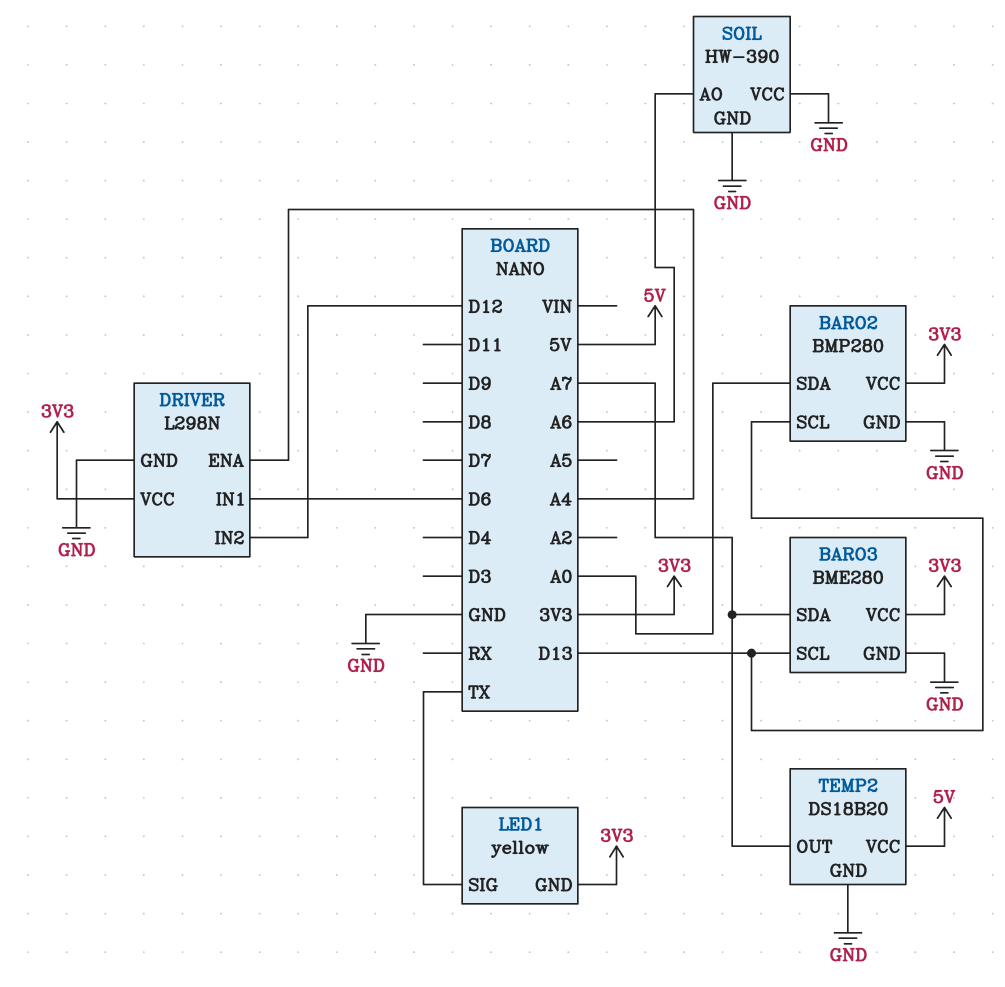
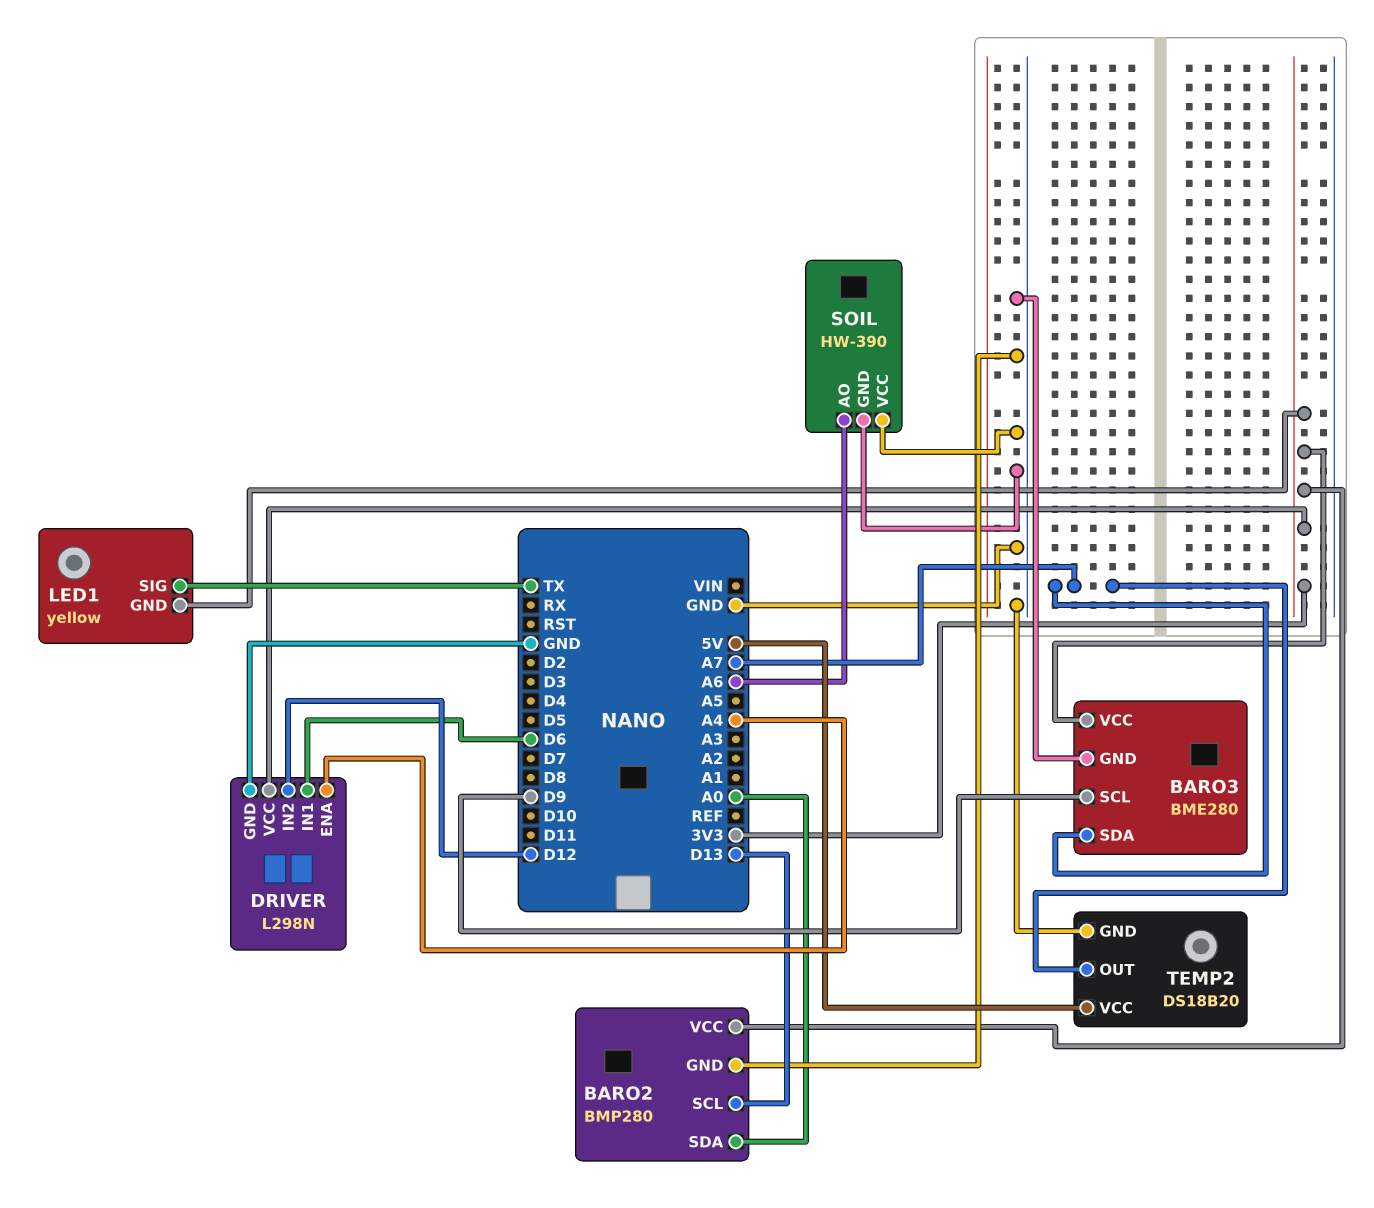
BARO3 pin SCL: D13 -> D9

